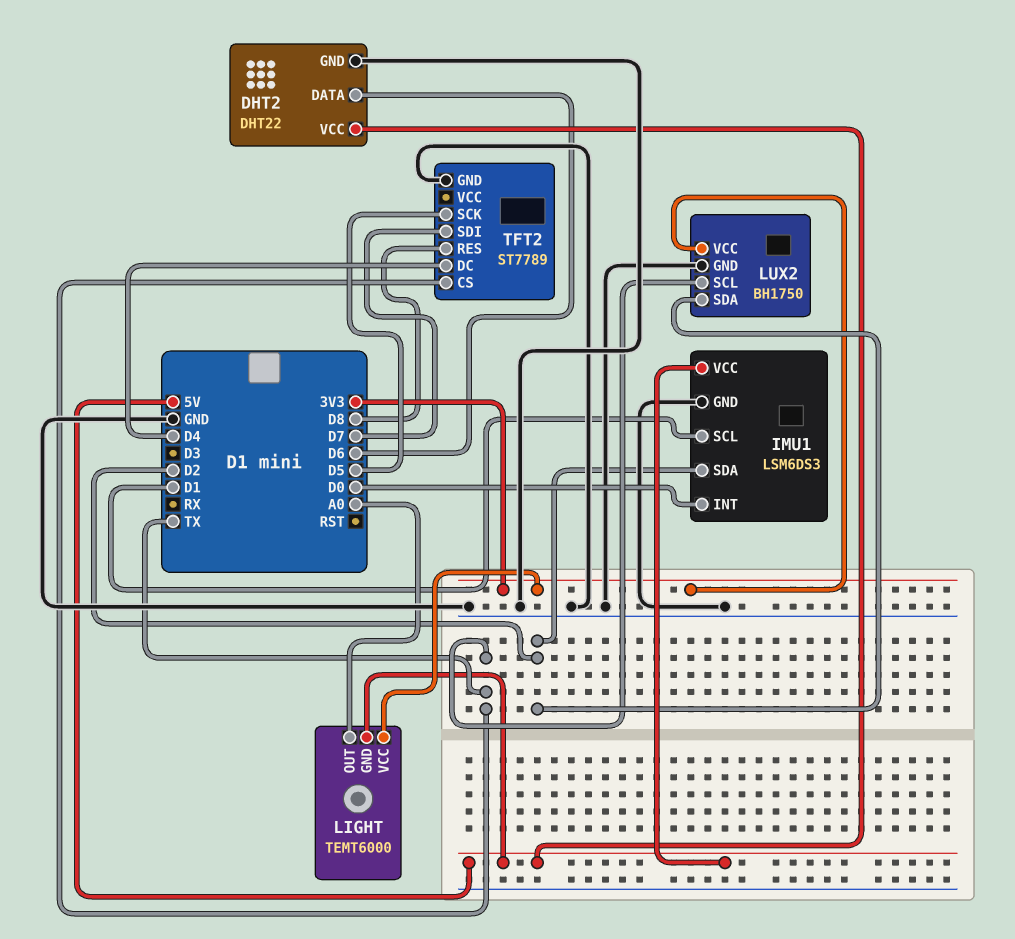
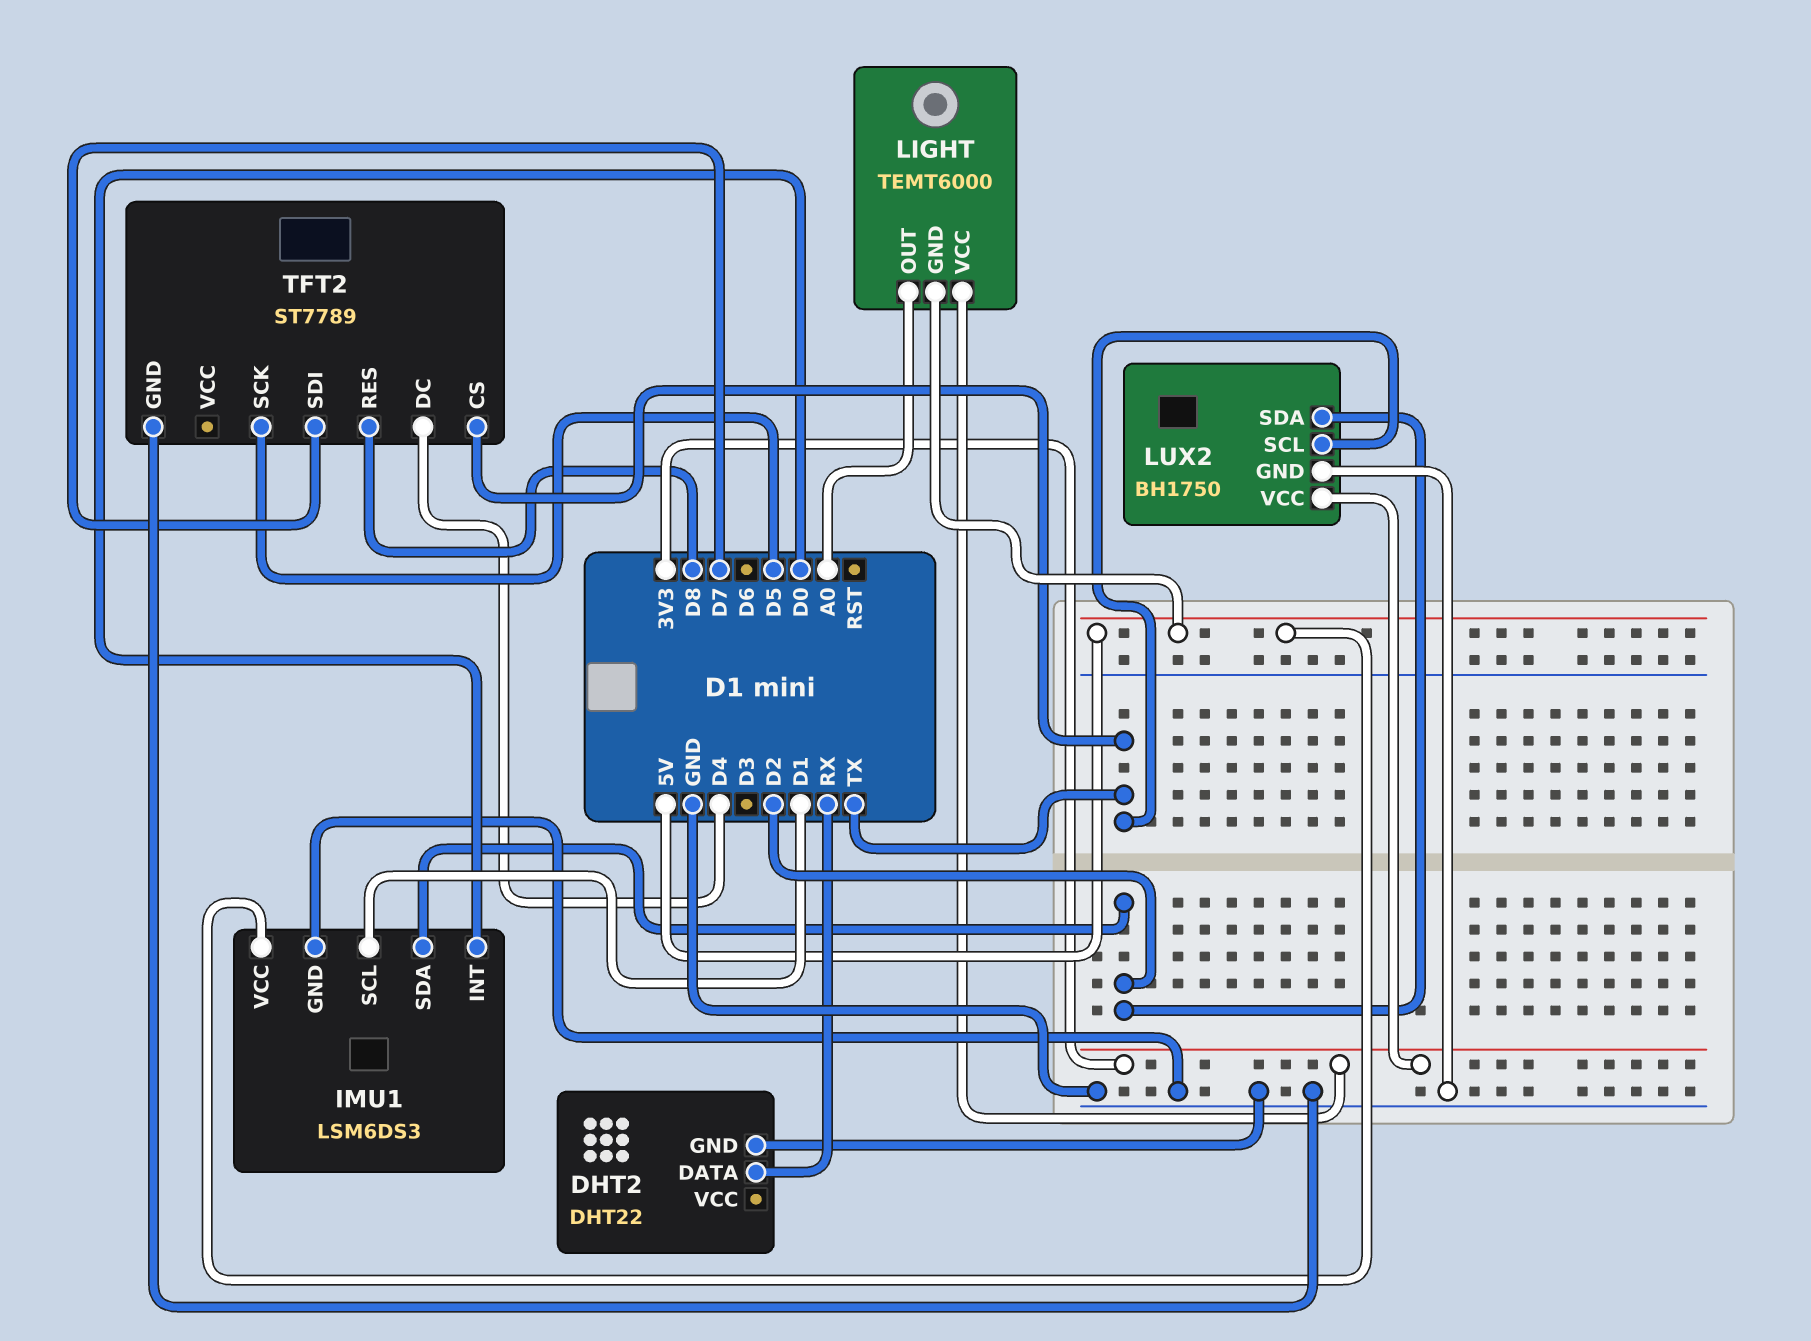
DHT2 pin DATA: D6 -> RX
DHT2 pin VCC: 5V -> none

